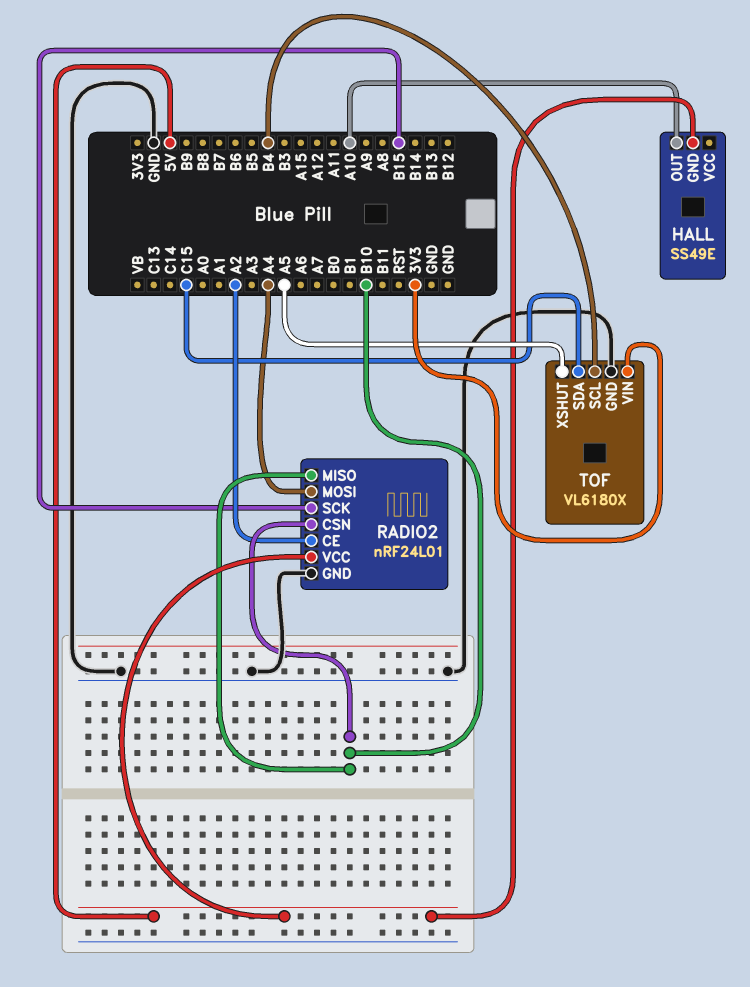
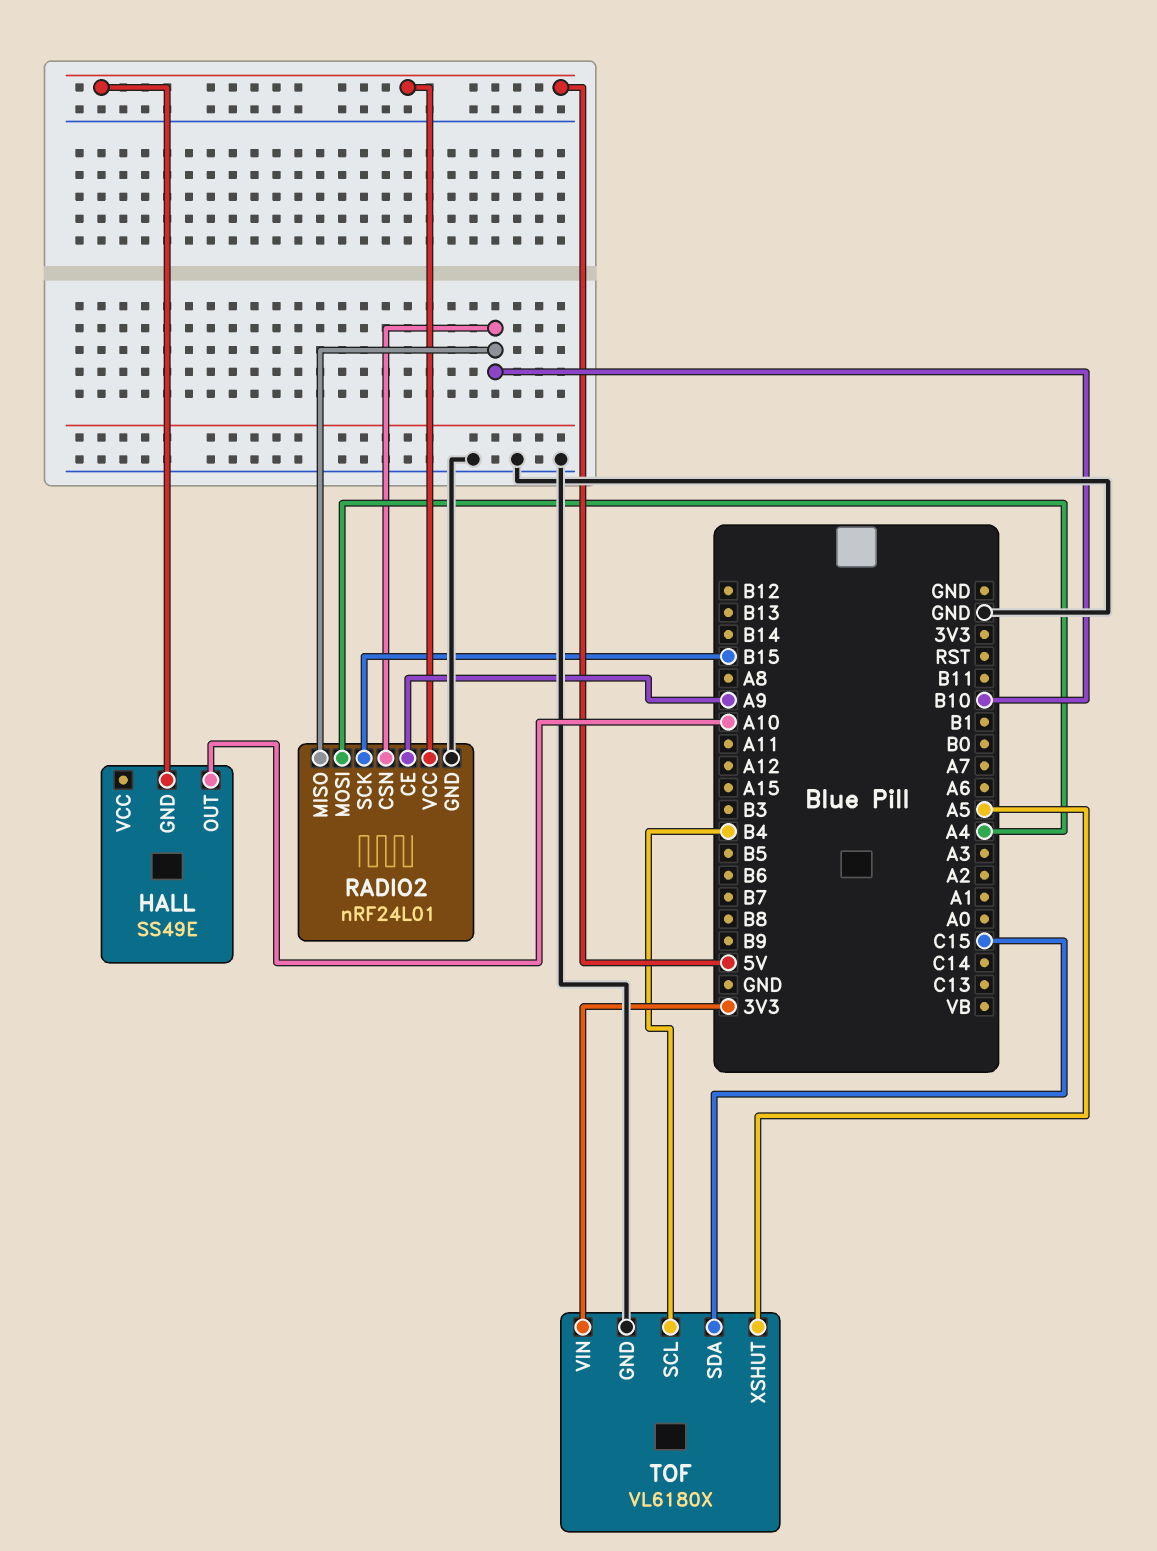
RADIO2 pin CE: A2 -> A9

